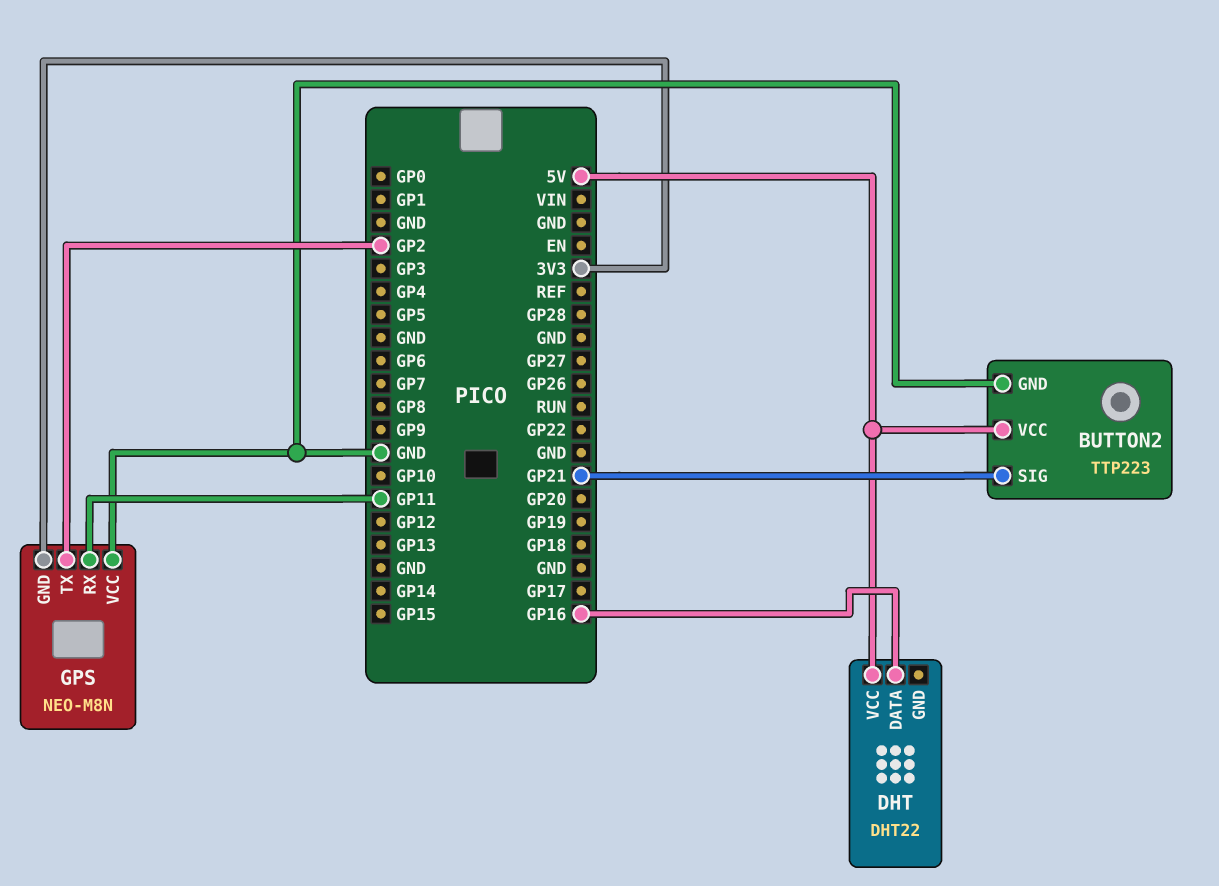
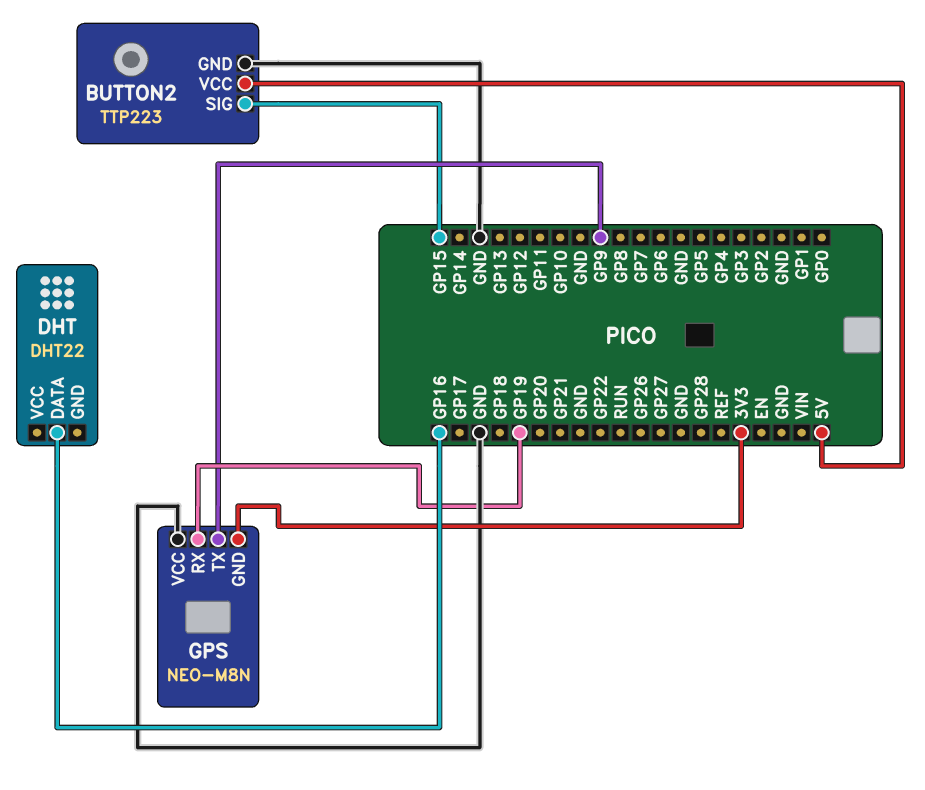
BUTTON2 pin SIG: GP21 -> GP15
DHT pin VCC: 5V -> none
GPS pin RX: GP11 -> GP19
GPS pin TX: GP2 -> GP9

